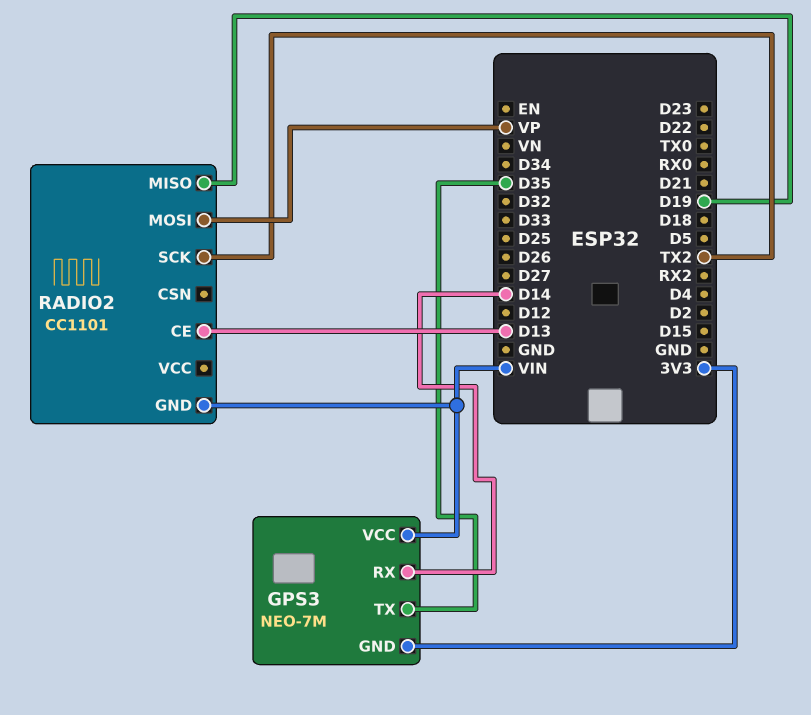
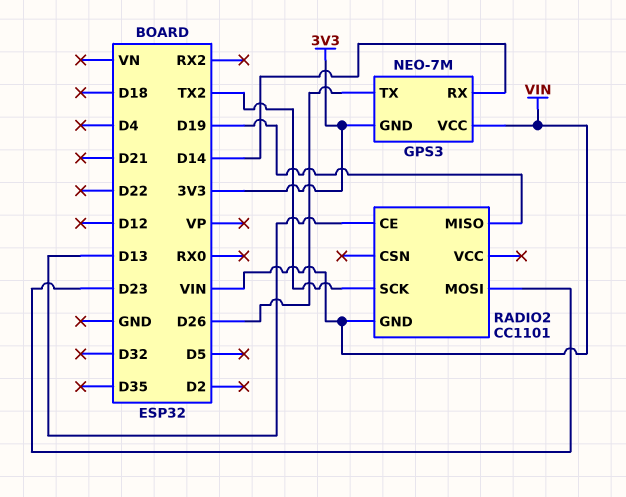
GPS3 pin TX: D35 -> D26
RADIO2 pin MOSI: VP -> D23

